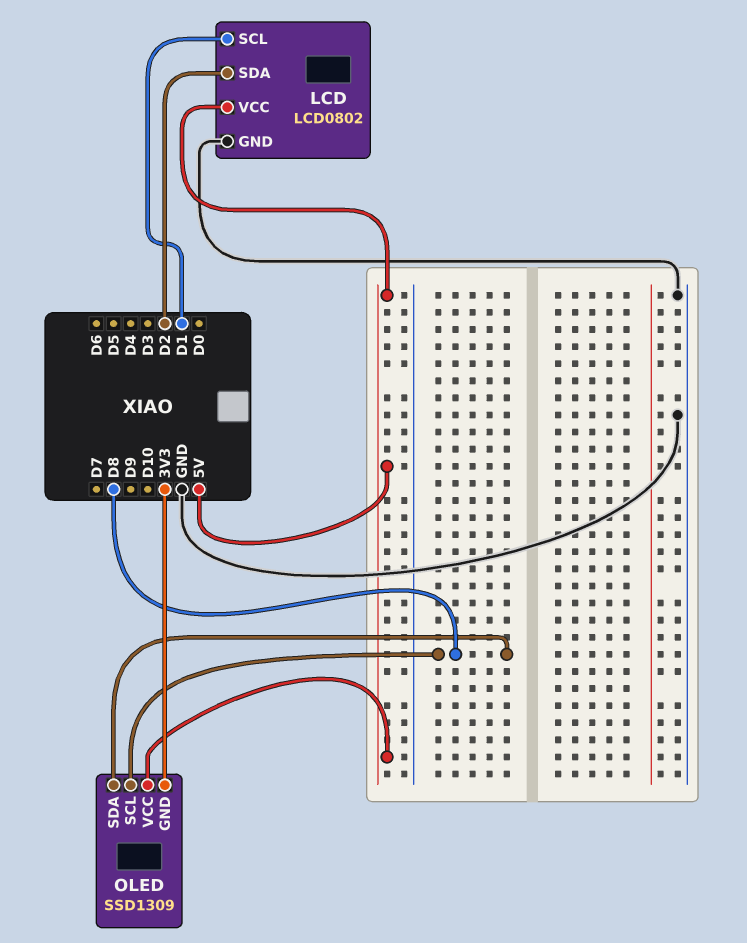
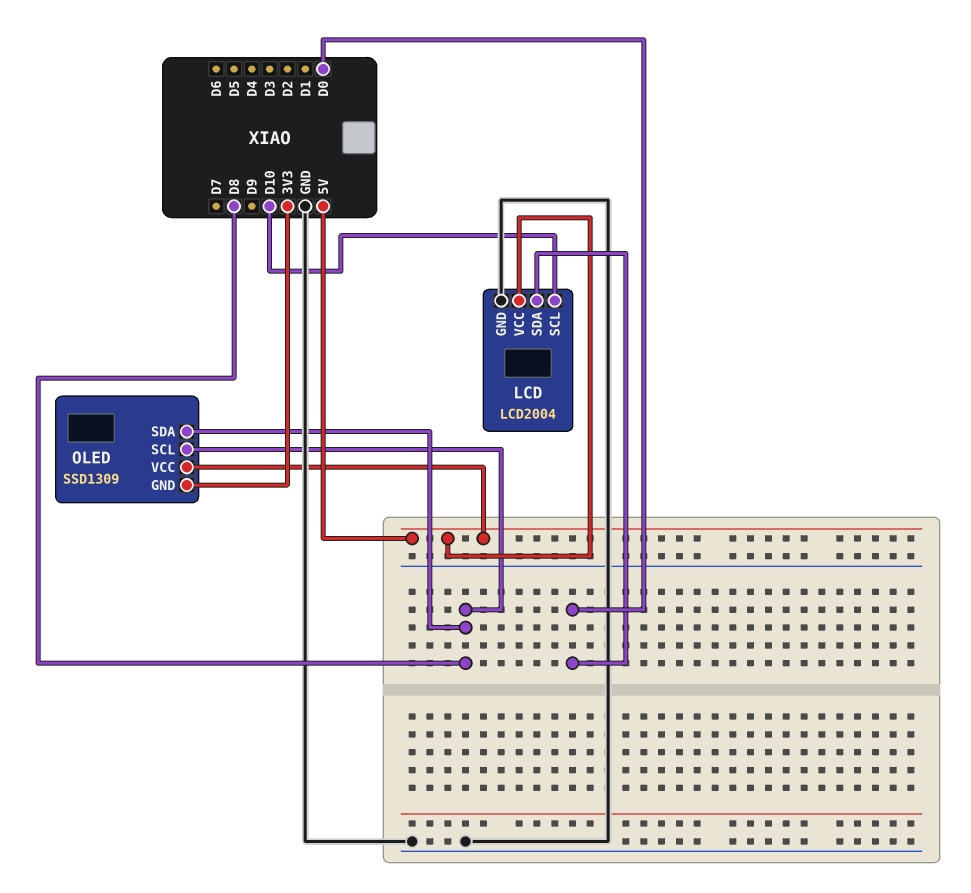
LCD: LCD0802 -> LCD2004
LCD pin SCL: D1 -> D10
LCD pin SDA: D2 -> D0

